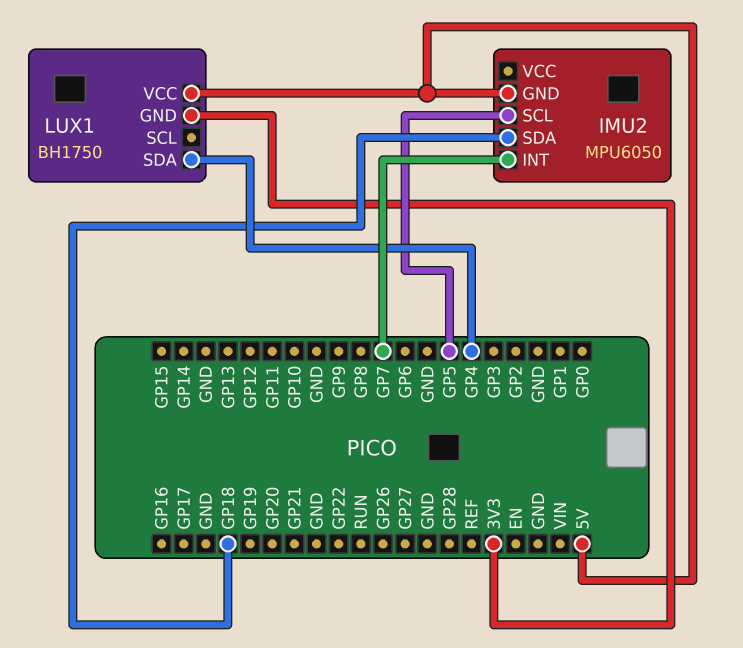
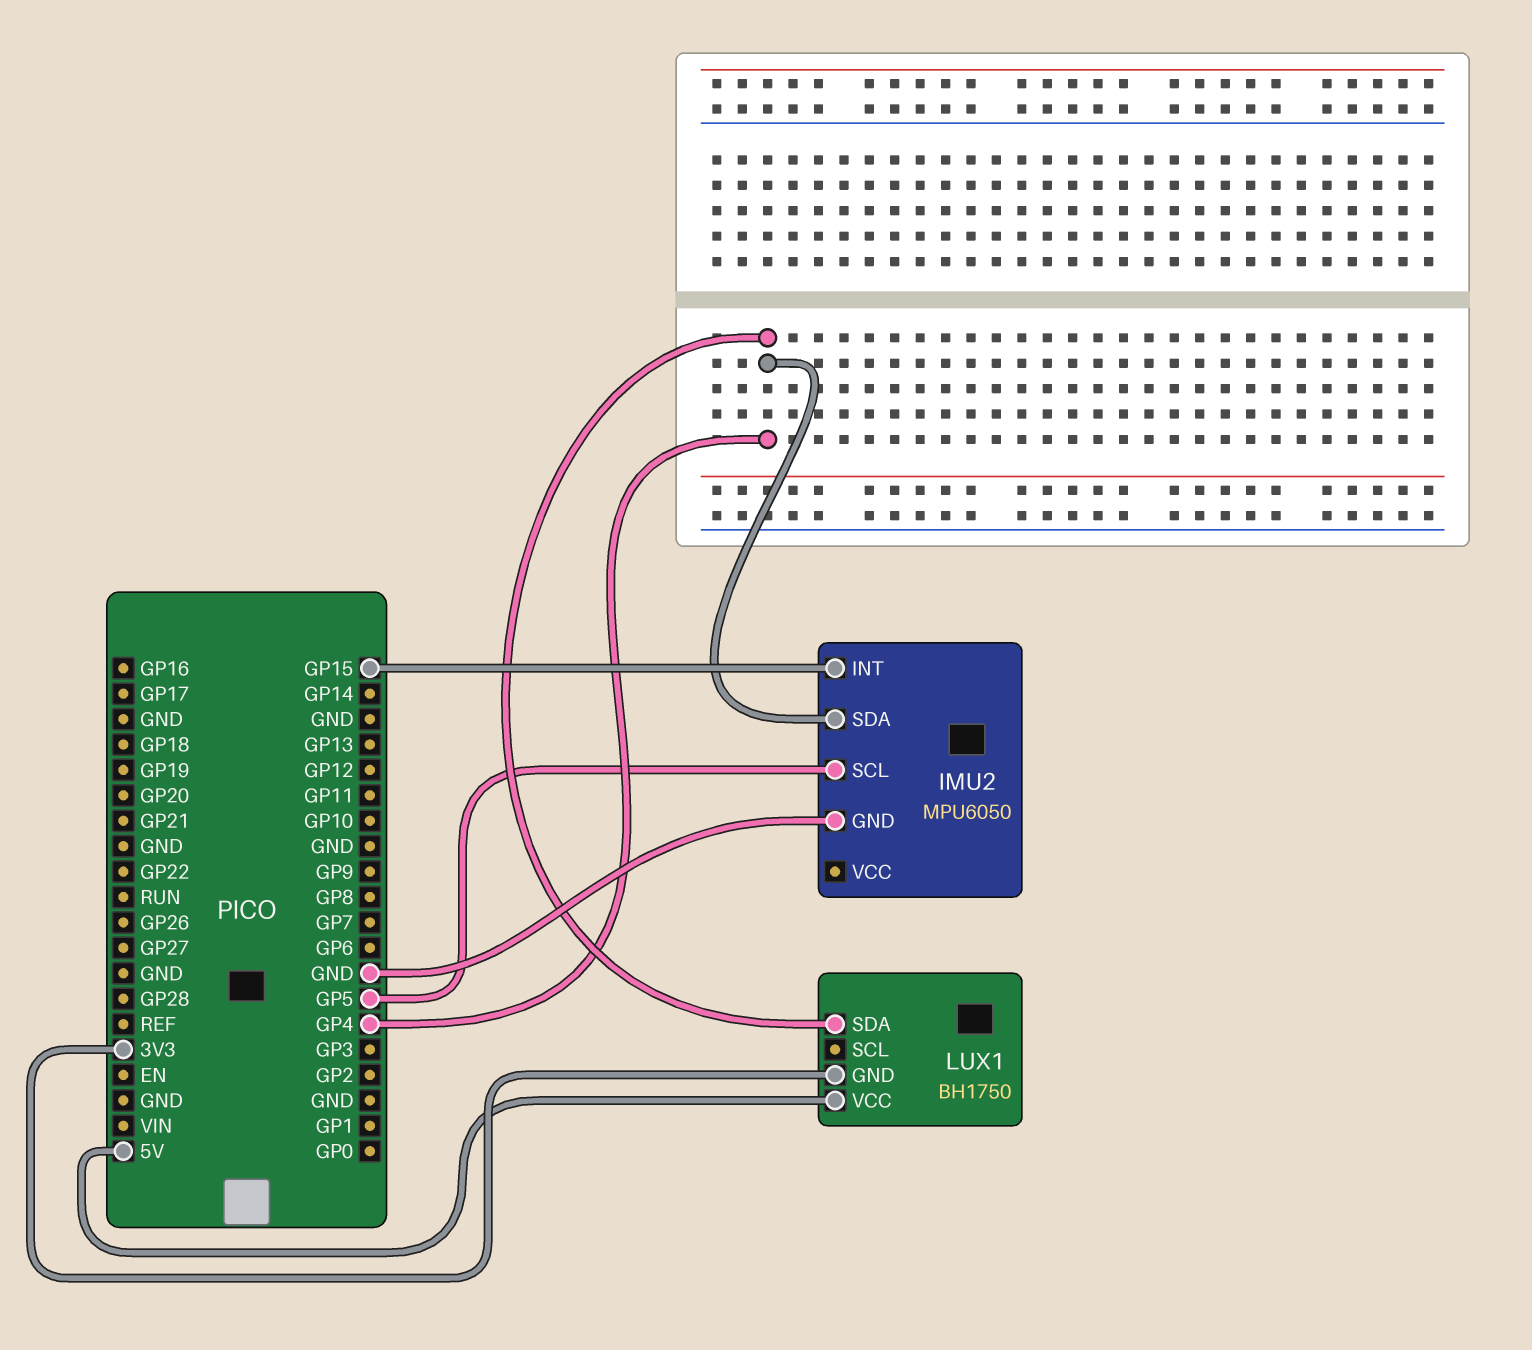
IMU2 pin GND: 5V -> GND
IMU2 pin INT: GP7 -> GP15
IMU2 pin SDA: GP18 -> GP4

